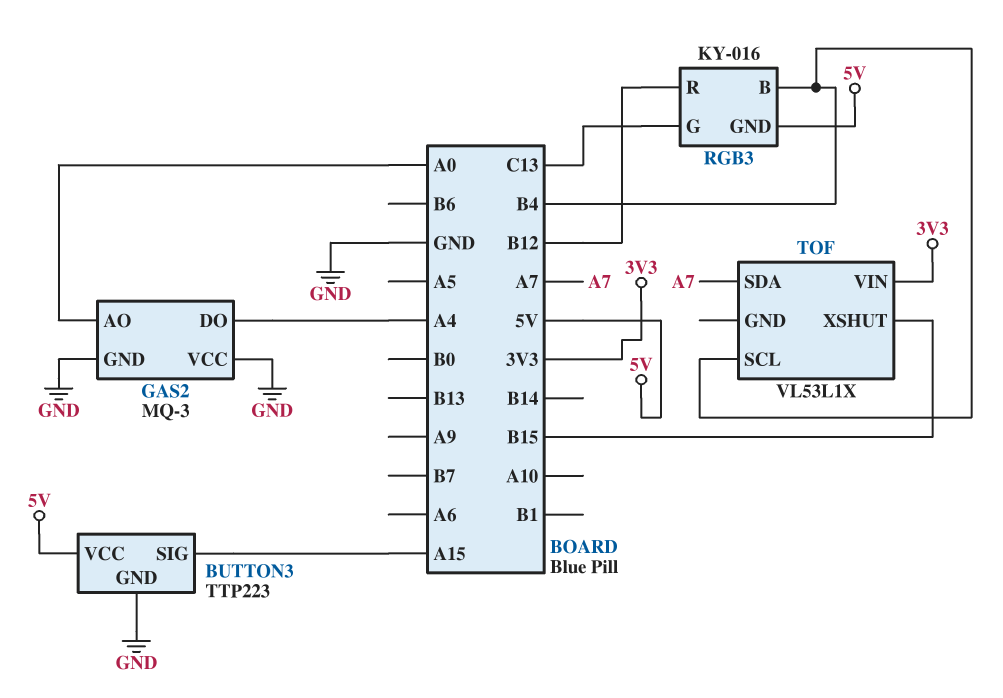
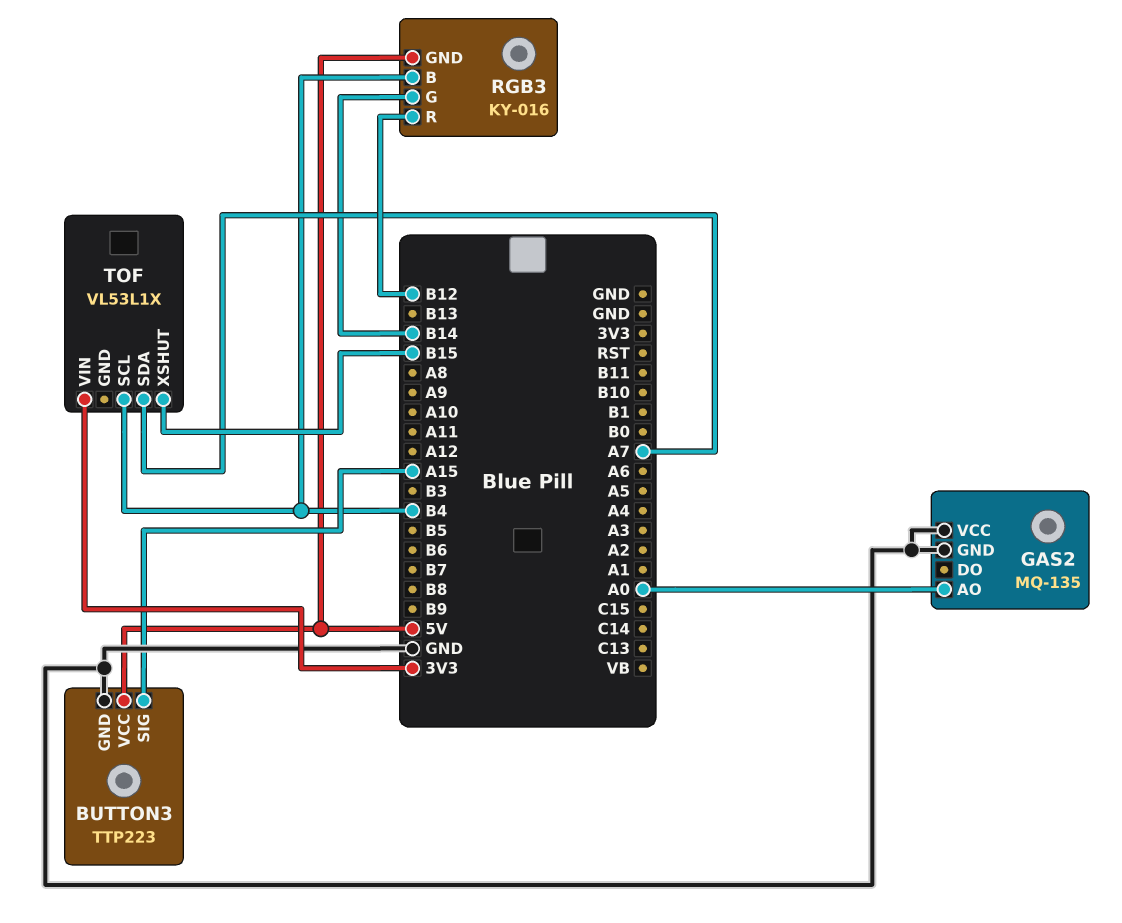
GAS2: MQ-3 -> MQ-135
GAS2 pin DO: A4 -> none
RGB3 pin G: C13 -> B14

